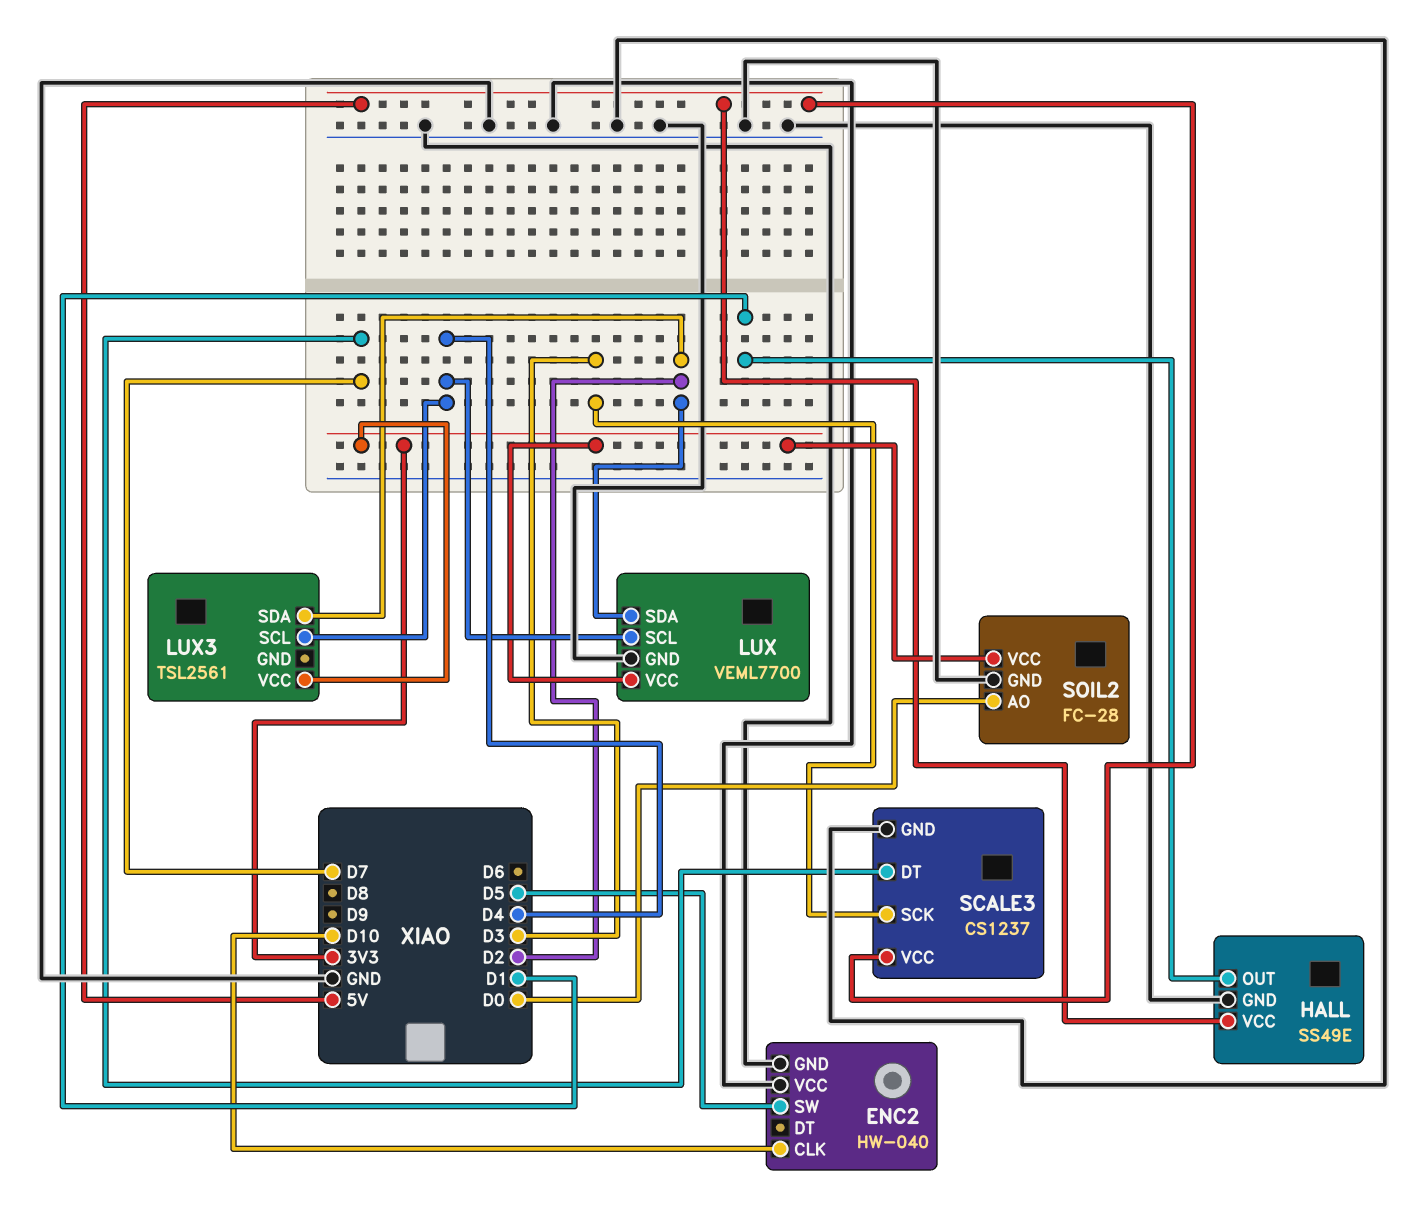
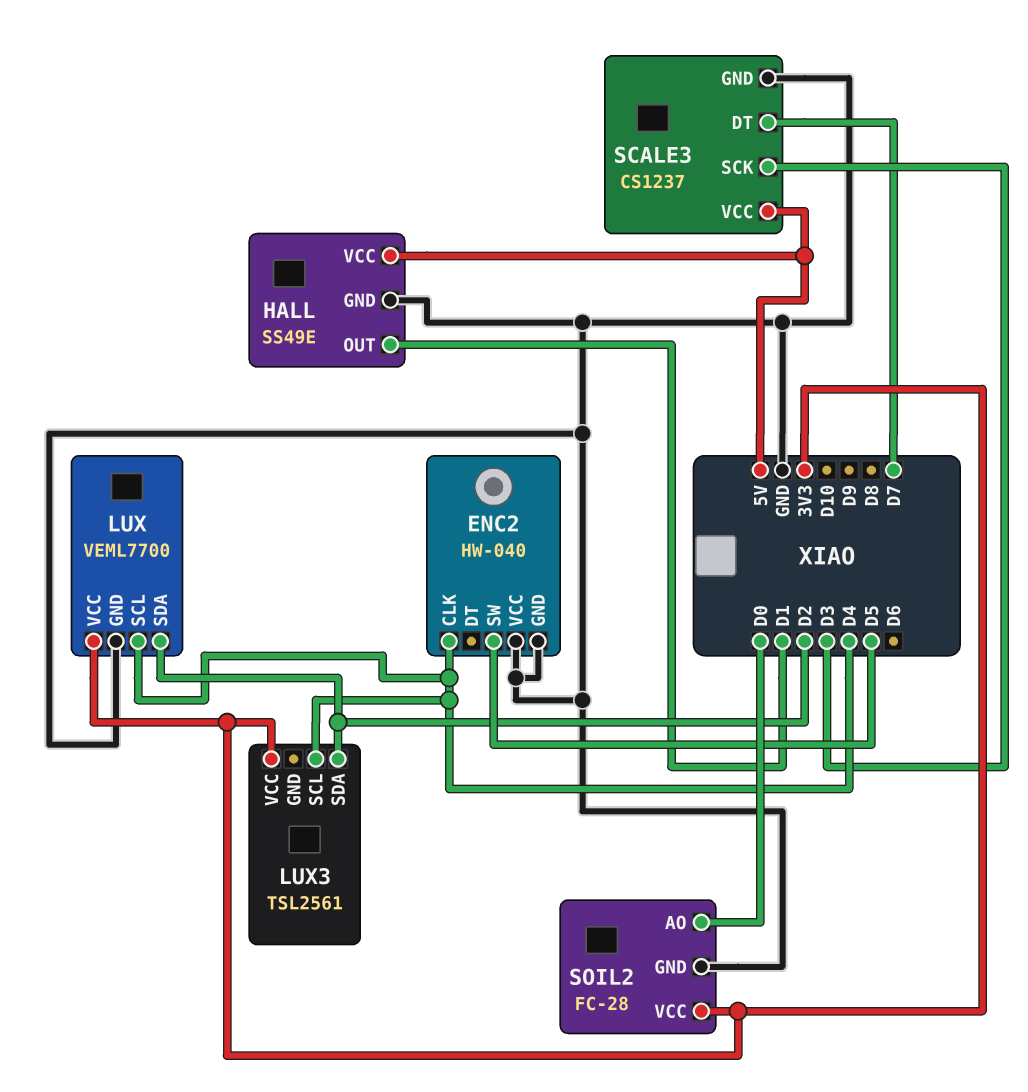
ENC2 pin CLK: D10 -> D4

